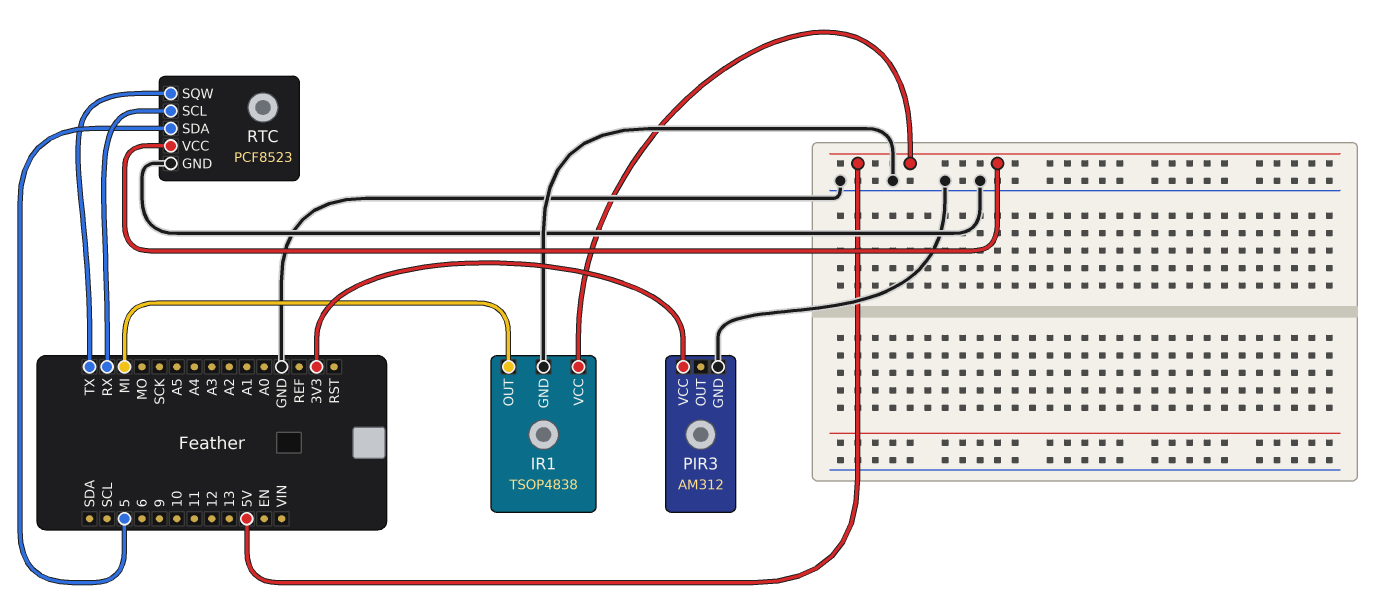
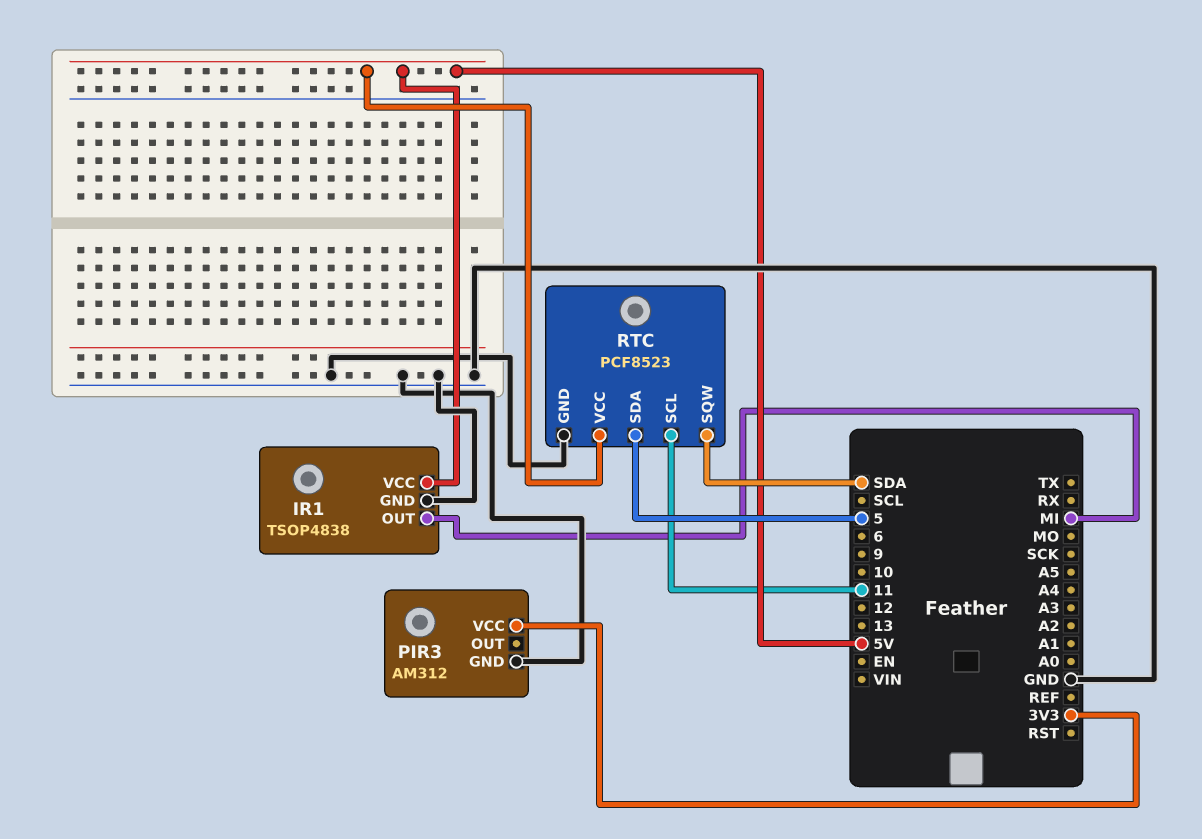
RTC pin SCL: RX -> 11
RTC pin SQW: TX -> SDA

